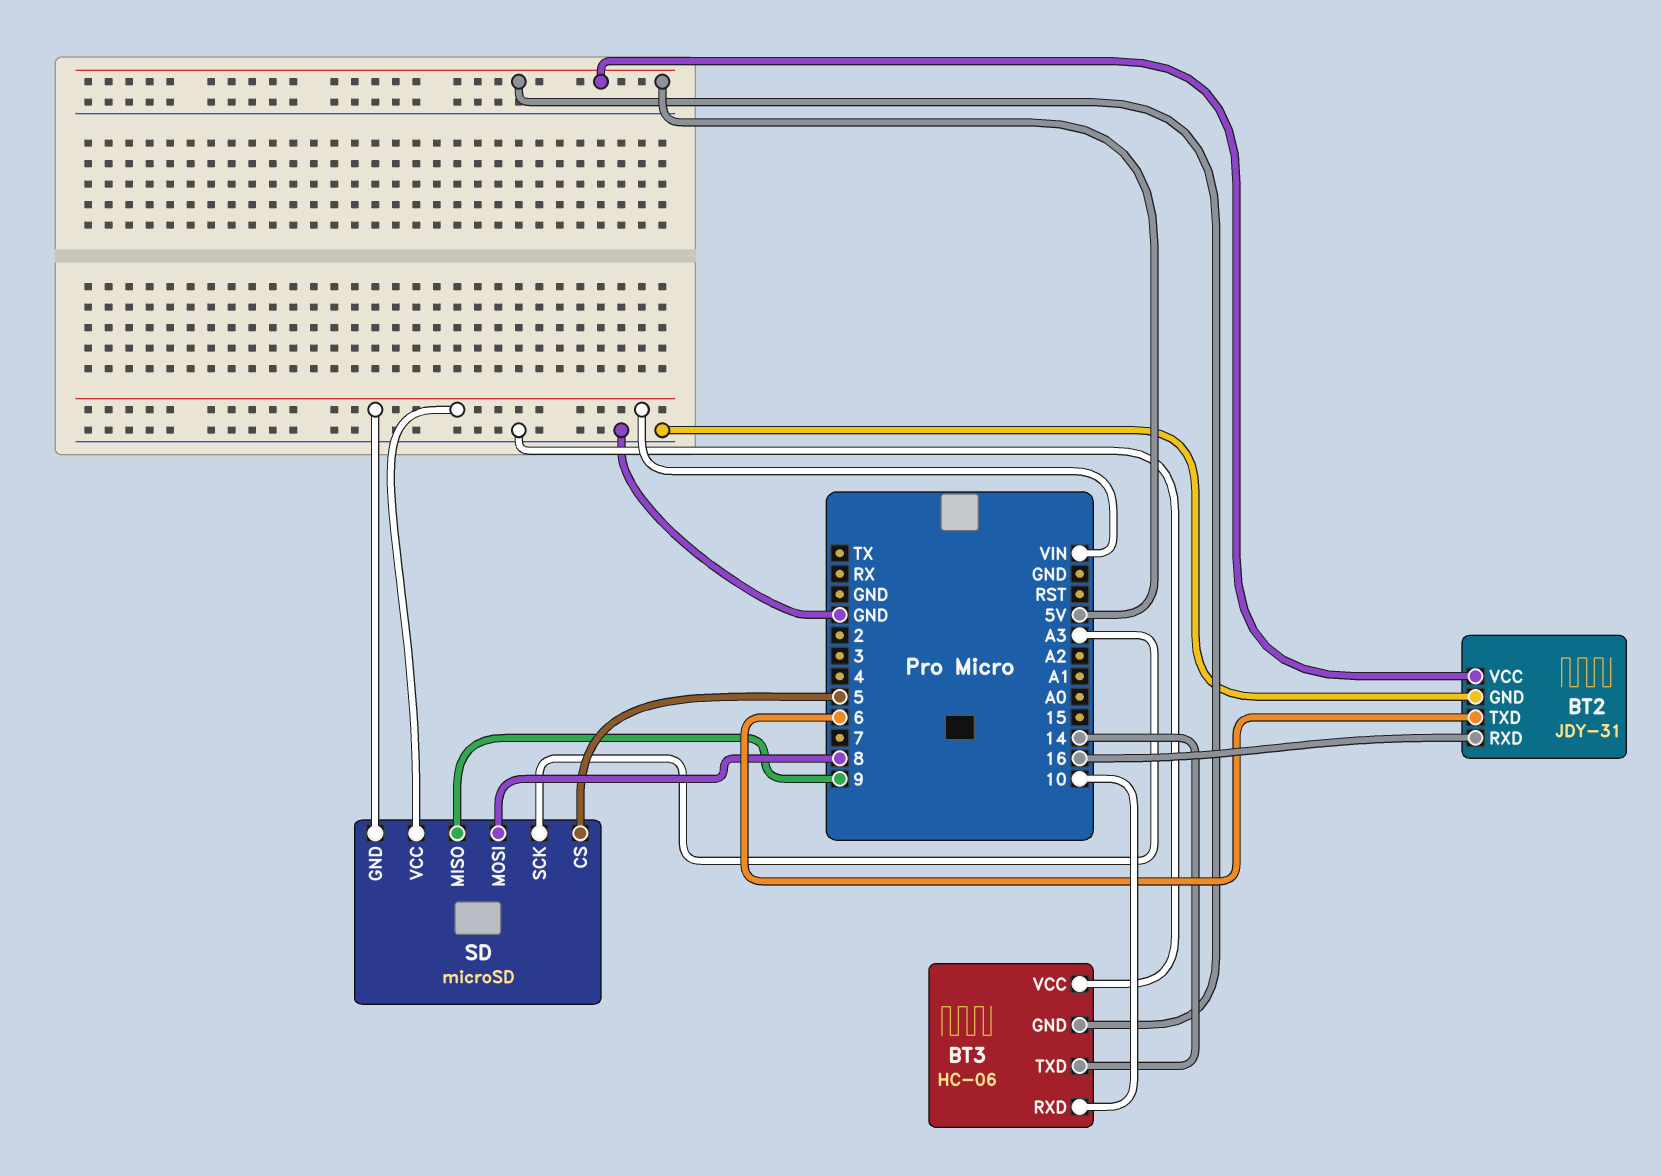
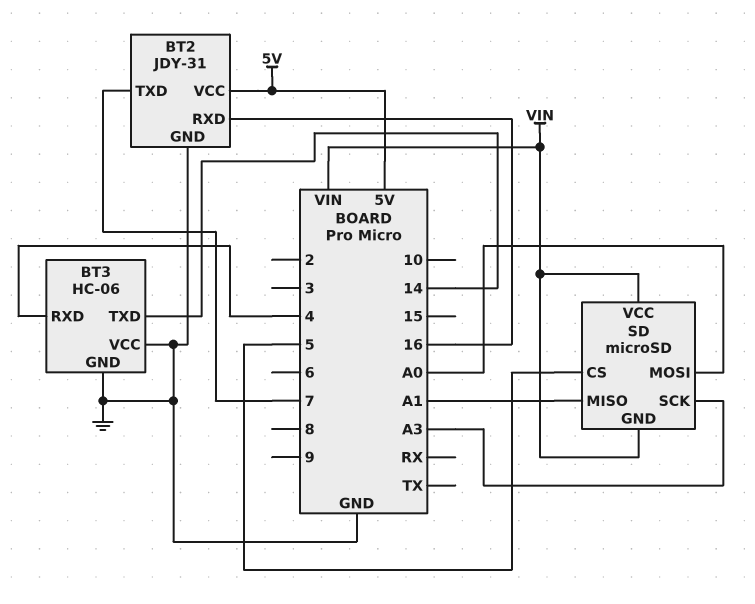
BT2 pin TXD: 6 -> 7
BT3 pin GND: 5V -> GND
BT3 pin RXD: 10 -> 4
SD pin MISO: 9 -> A1
SD pin MOSI: 8 -> A0

